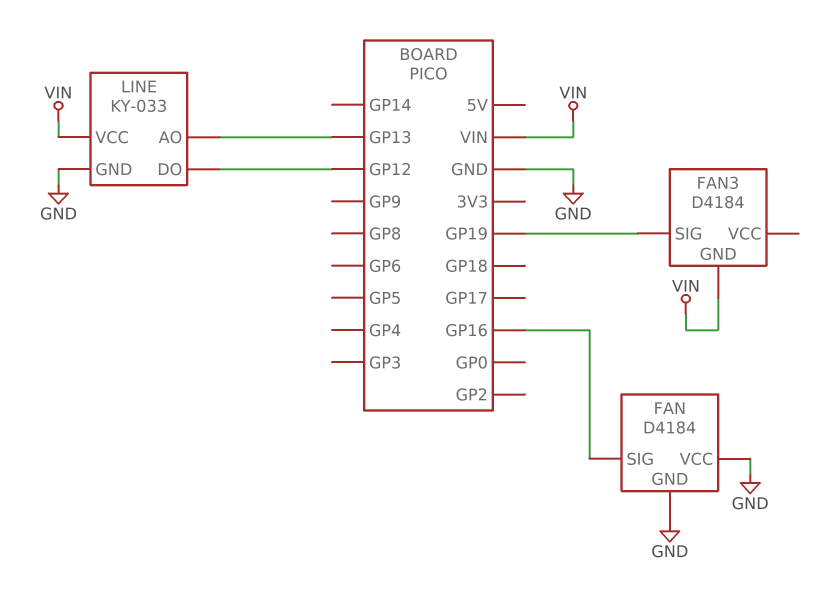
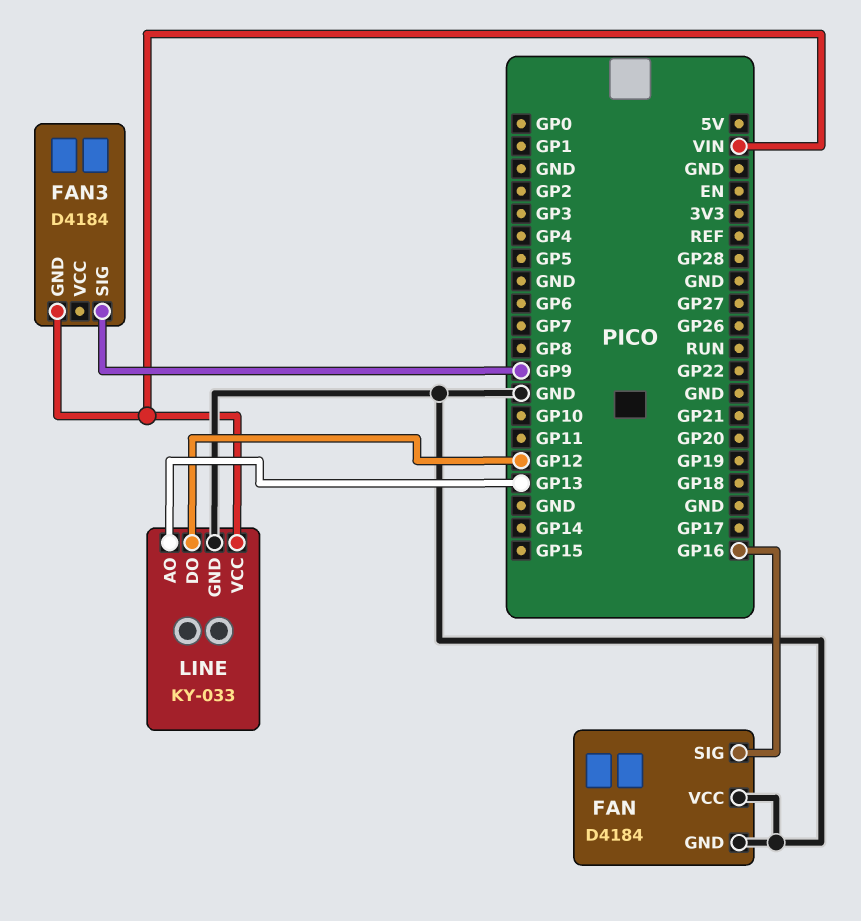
FAN3 pin SIG: GP19 -> GP9

